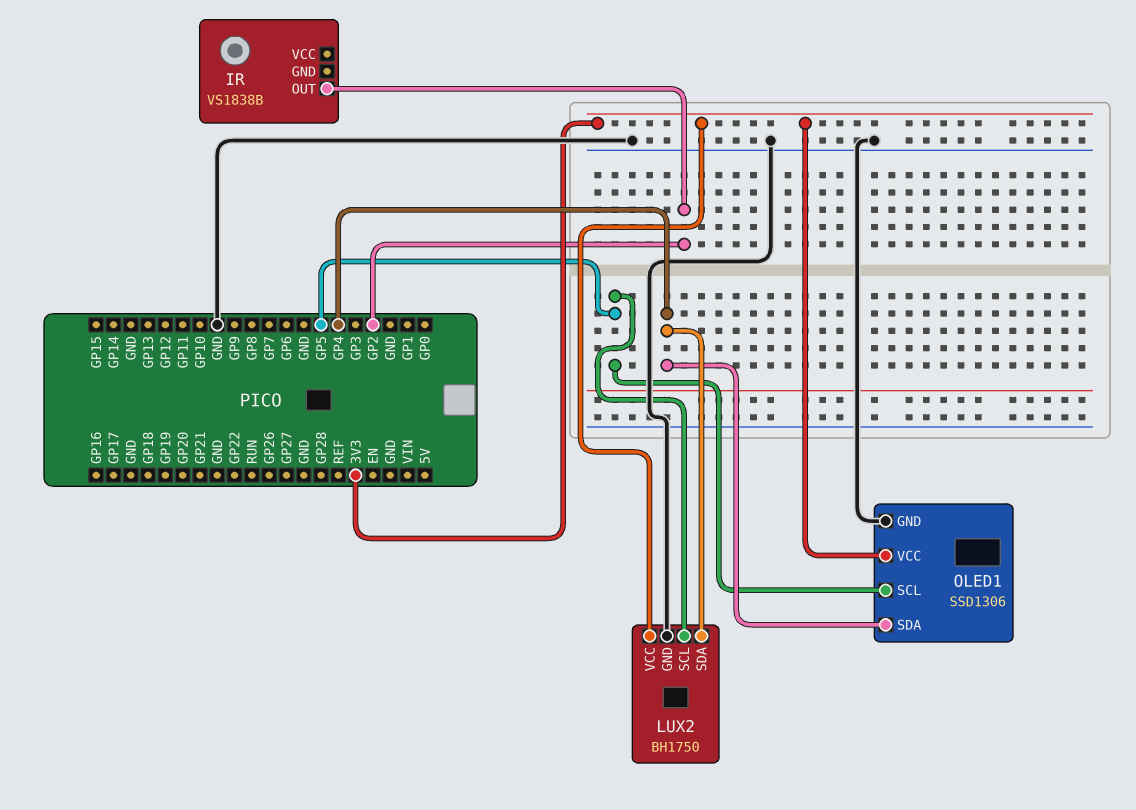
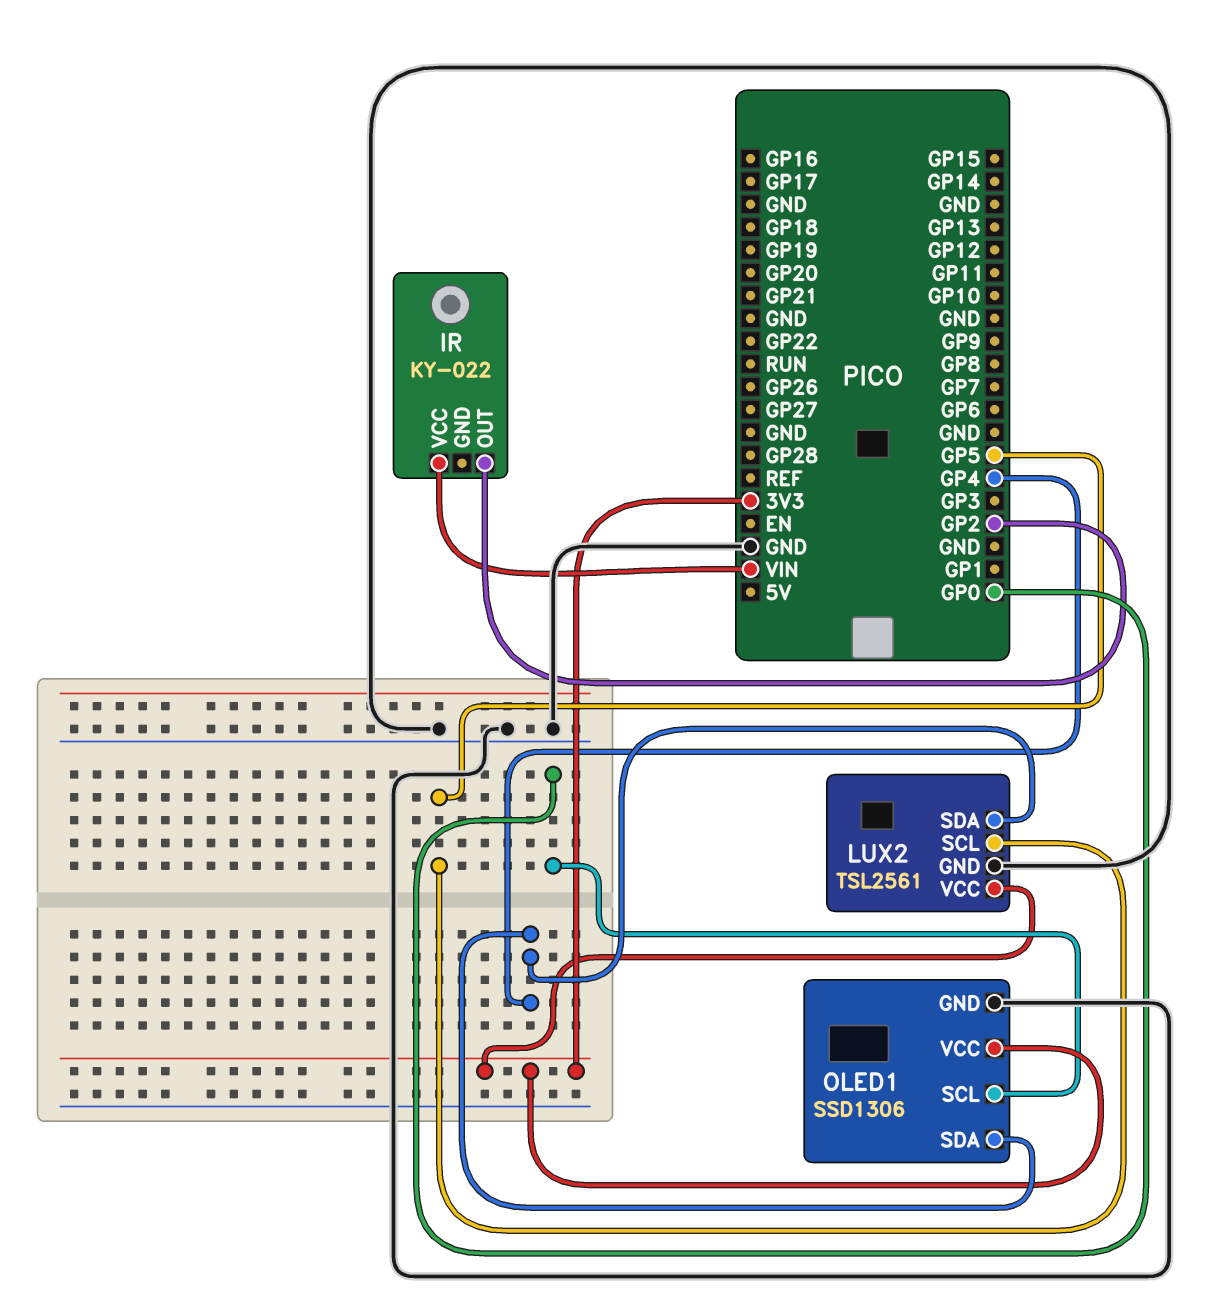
IR: VS1838B -> KY-022
IR pin VCC: none -> VIN
LUX2: BH1750 -> TSL2561
OLED1 pin SCL: GP5 -> GP0

